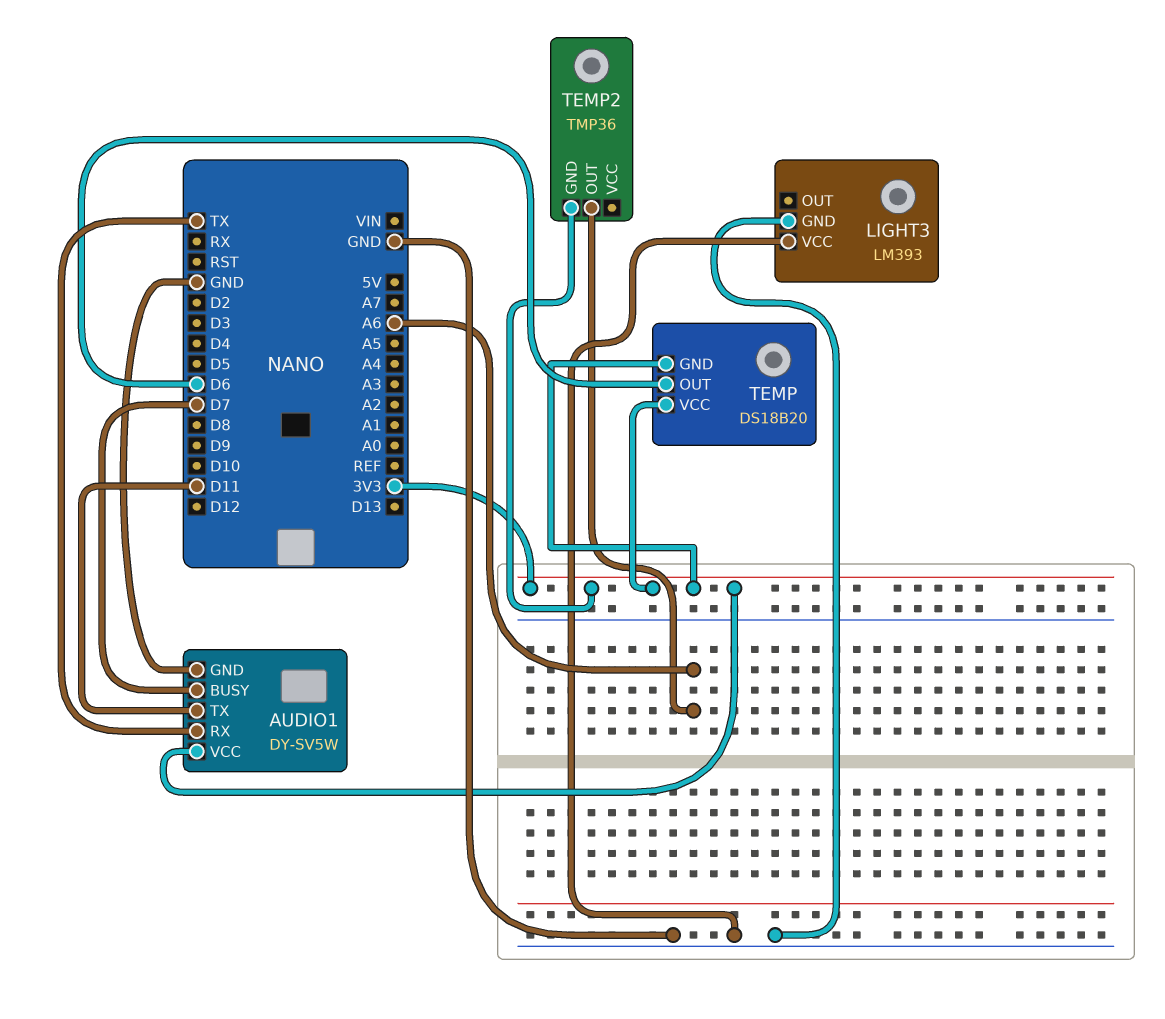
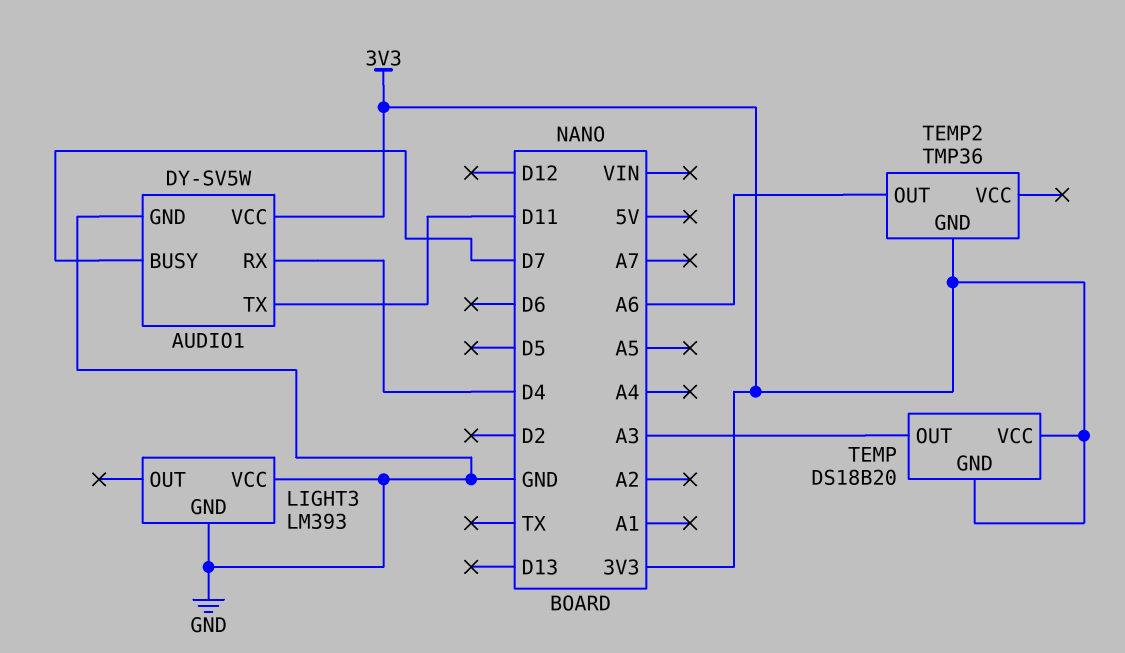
AUDIO1 pin RX: TX -> D4
TEMP pin OUT: D6 -> A3

